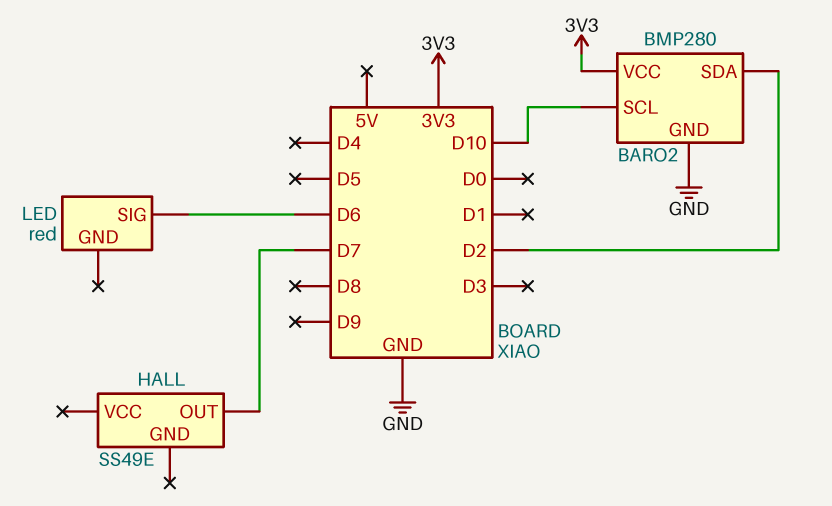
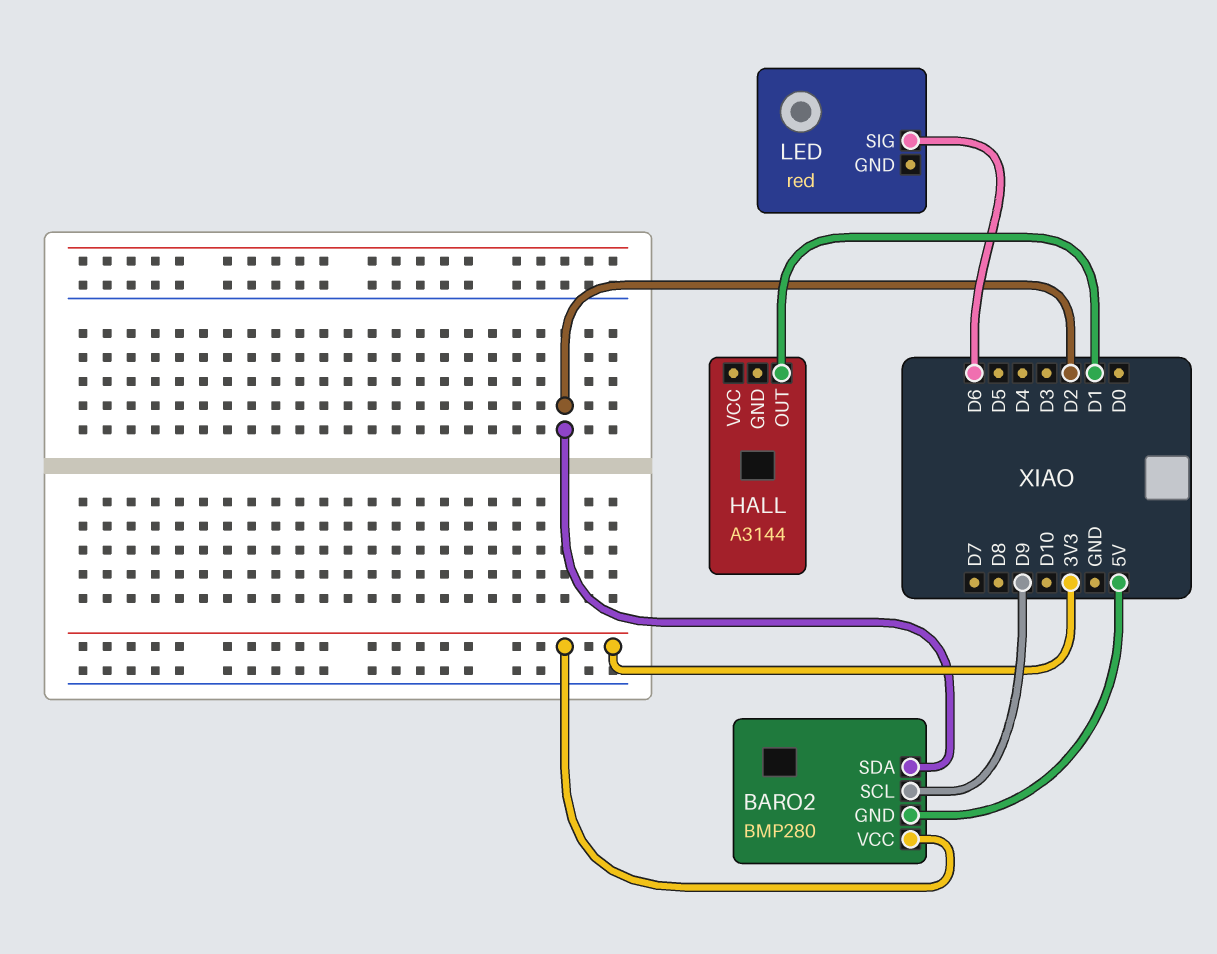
BARO2 pin GND: GND -> 5V
BARO2 pin SCL: D10 -> D9
HALL: SS49E -> A3144
HALL pin OUT: D7 -> D1

